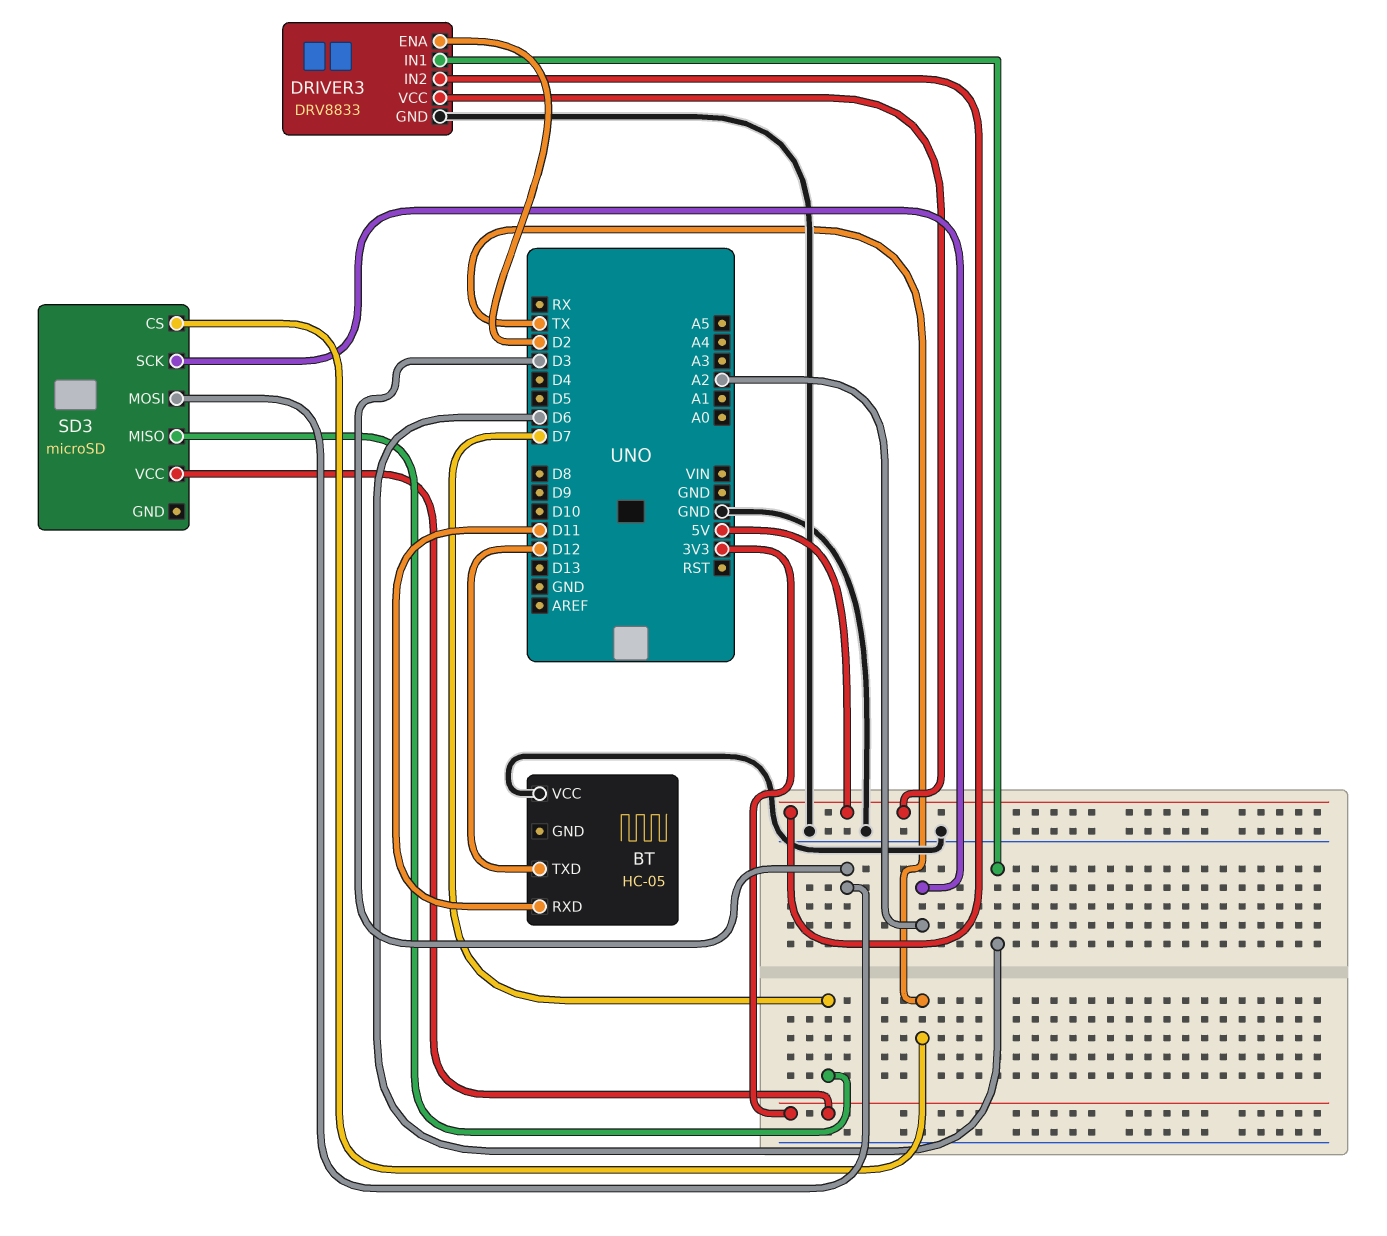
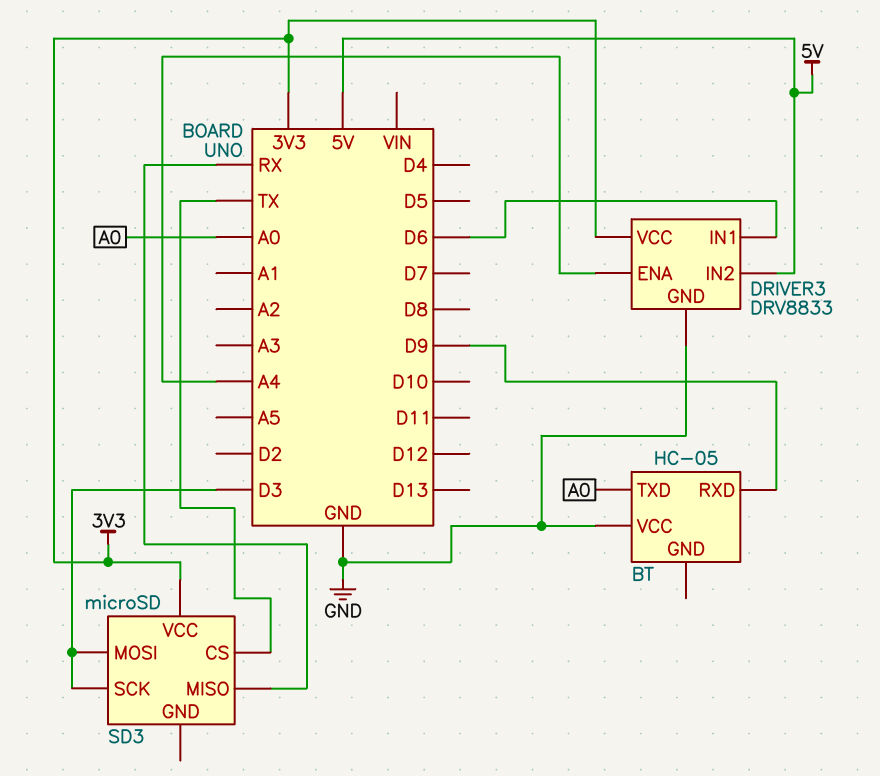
BT pin RXD: D11 -> D9
BT pin TXD: D12 -> A0
DRIVER3 pin ENA: D2 -> A4
DRIVER3 pin VCC: 5V -> 3V3
SD3 pin MISO: D7 -> RX
SD3 pin SCK: A2 -> D3

